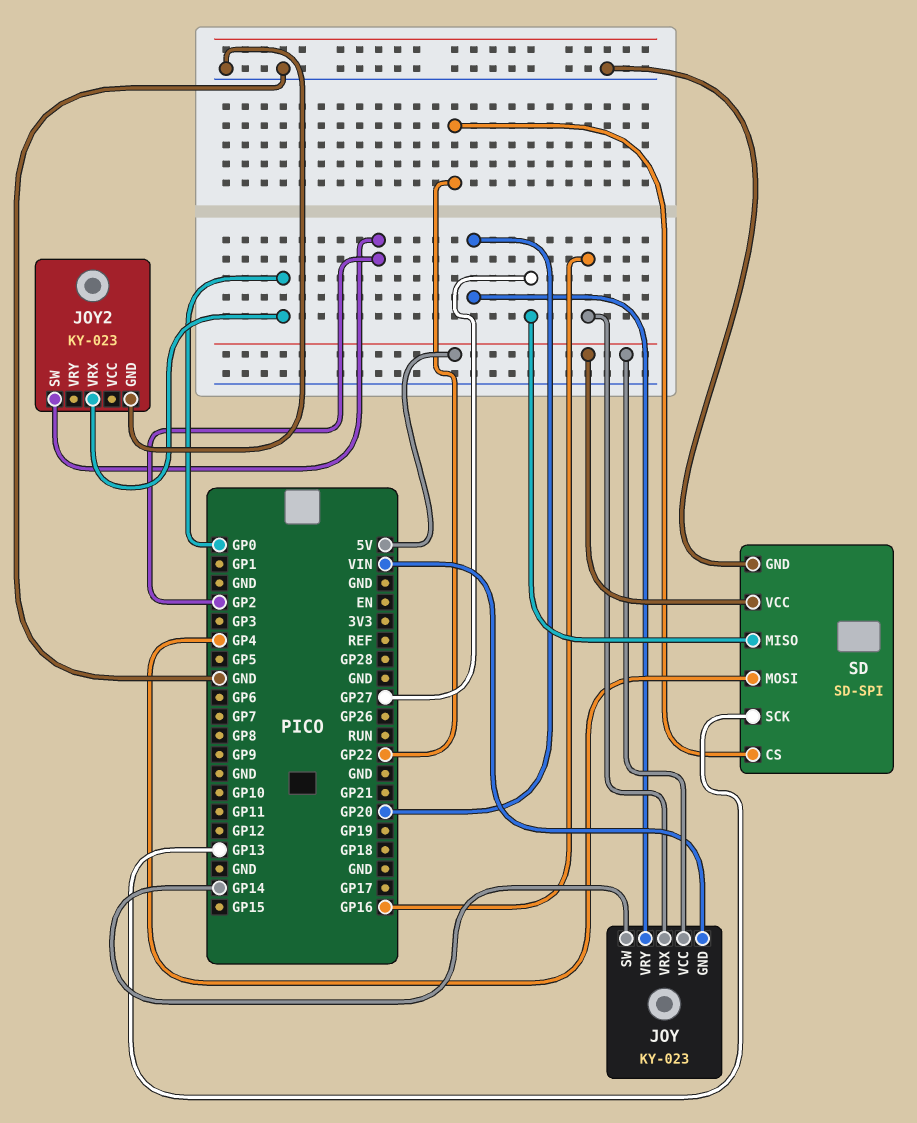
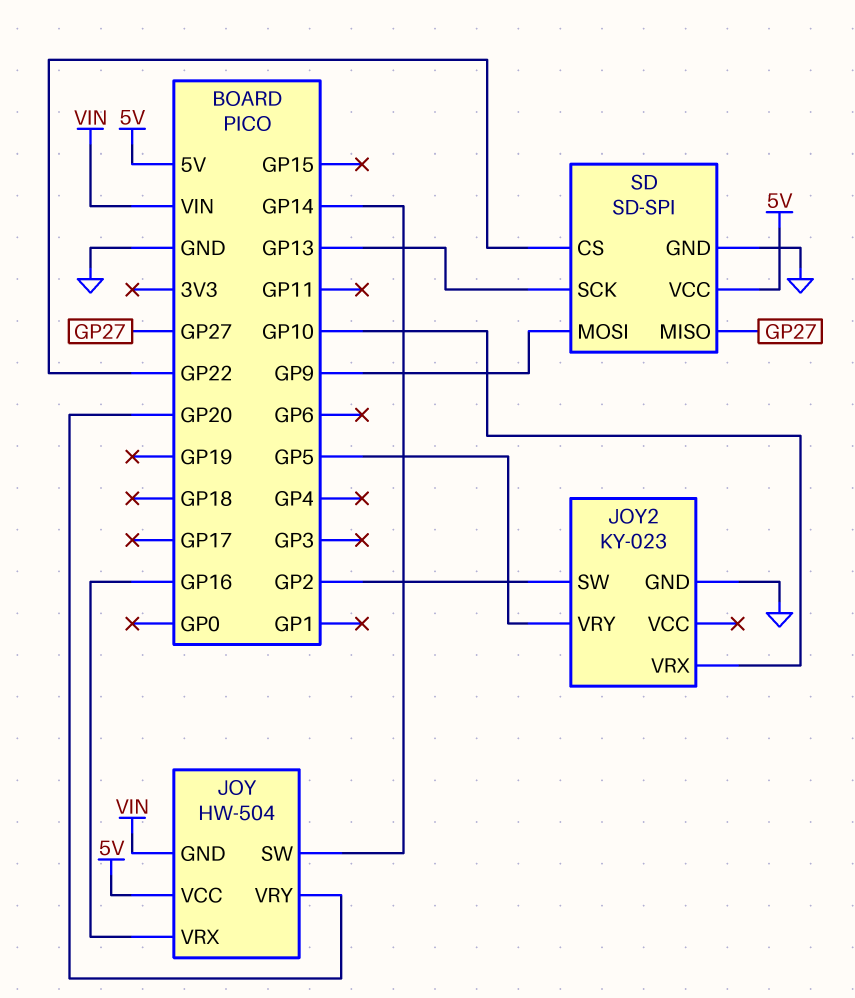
JOY: KY-023 -> HW-504
JOY2 pin VRX: GP0 -> GP10
JOY2 pin VRY: none -> GP5
SD pin MOSI: GP4 -> GP9

